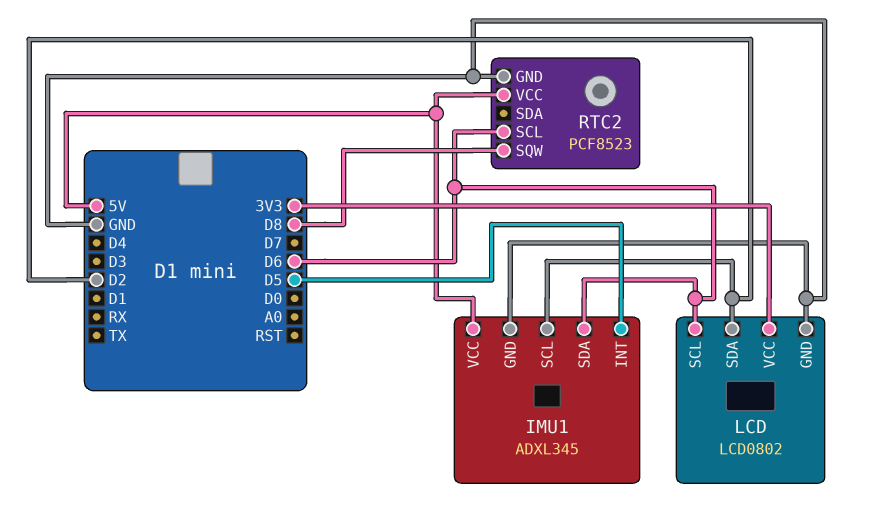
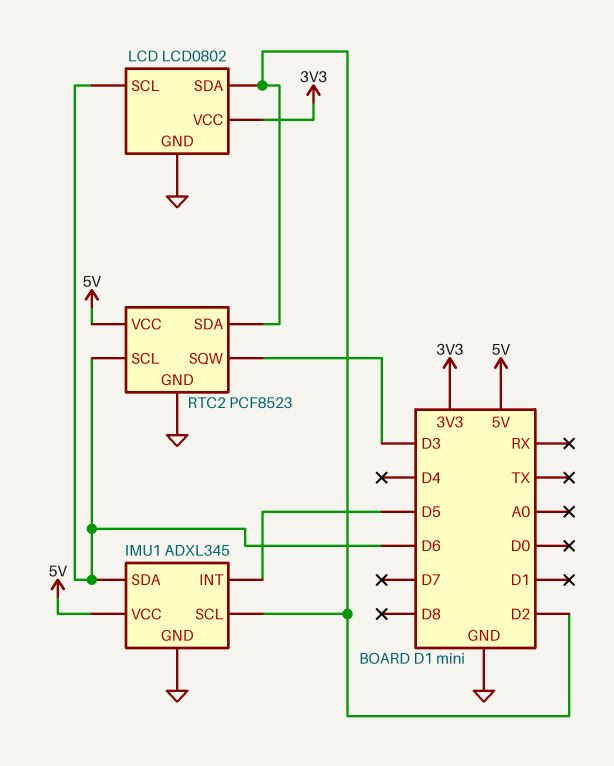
RTC2 pin SDA: none -> D2
RTC2 pin SQW: D8 -> D3

